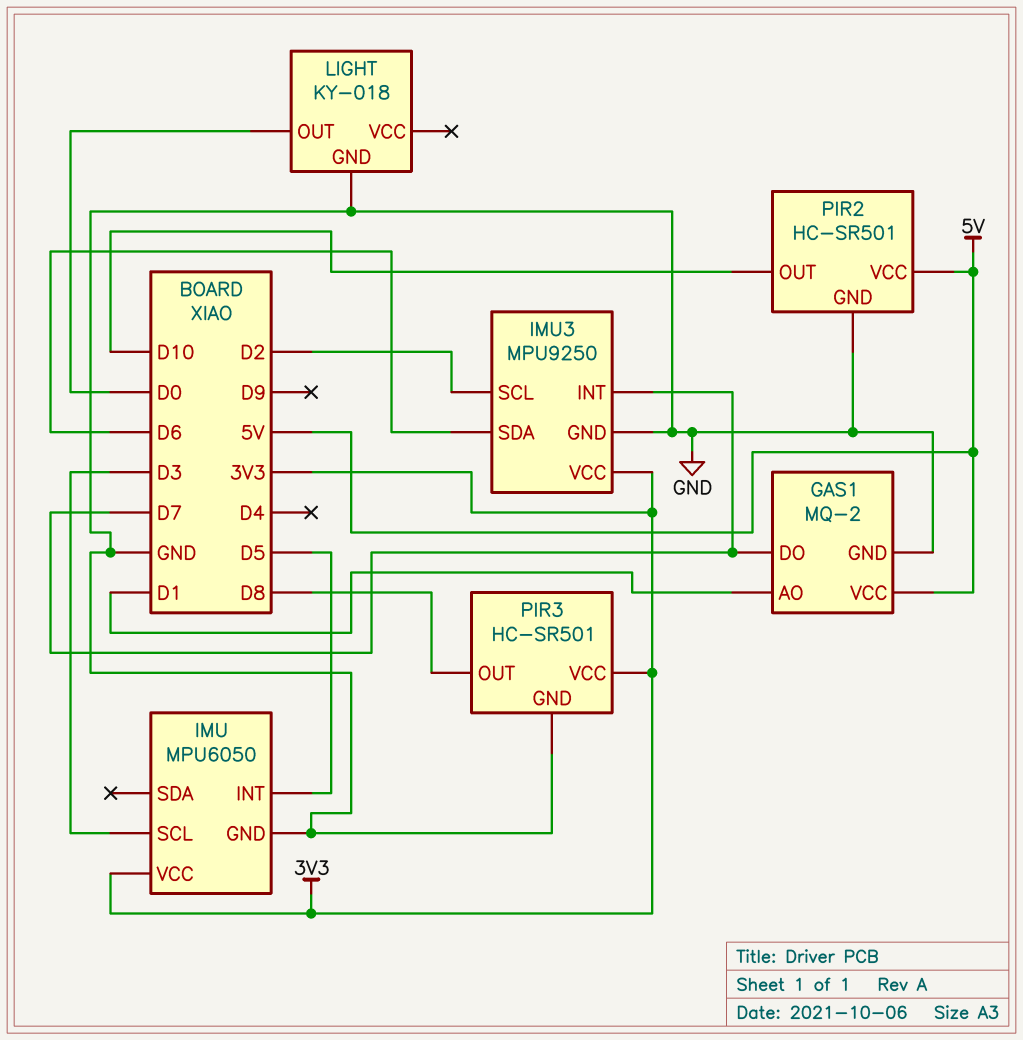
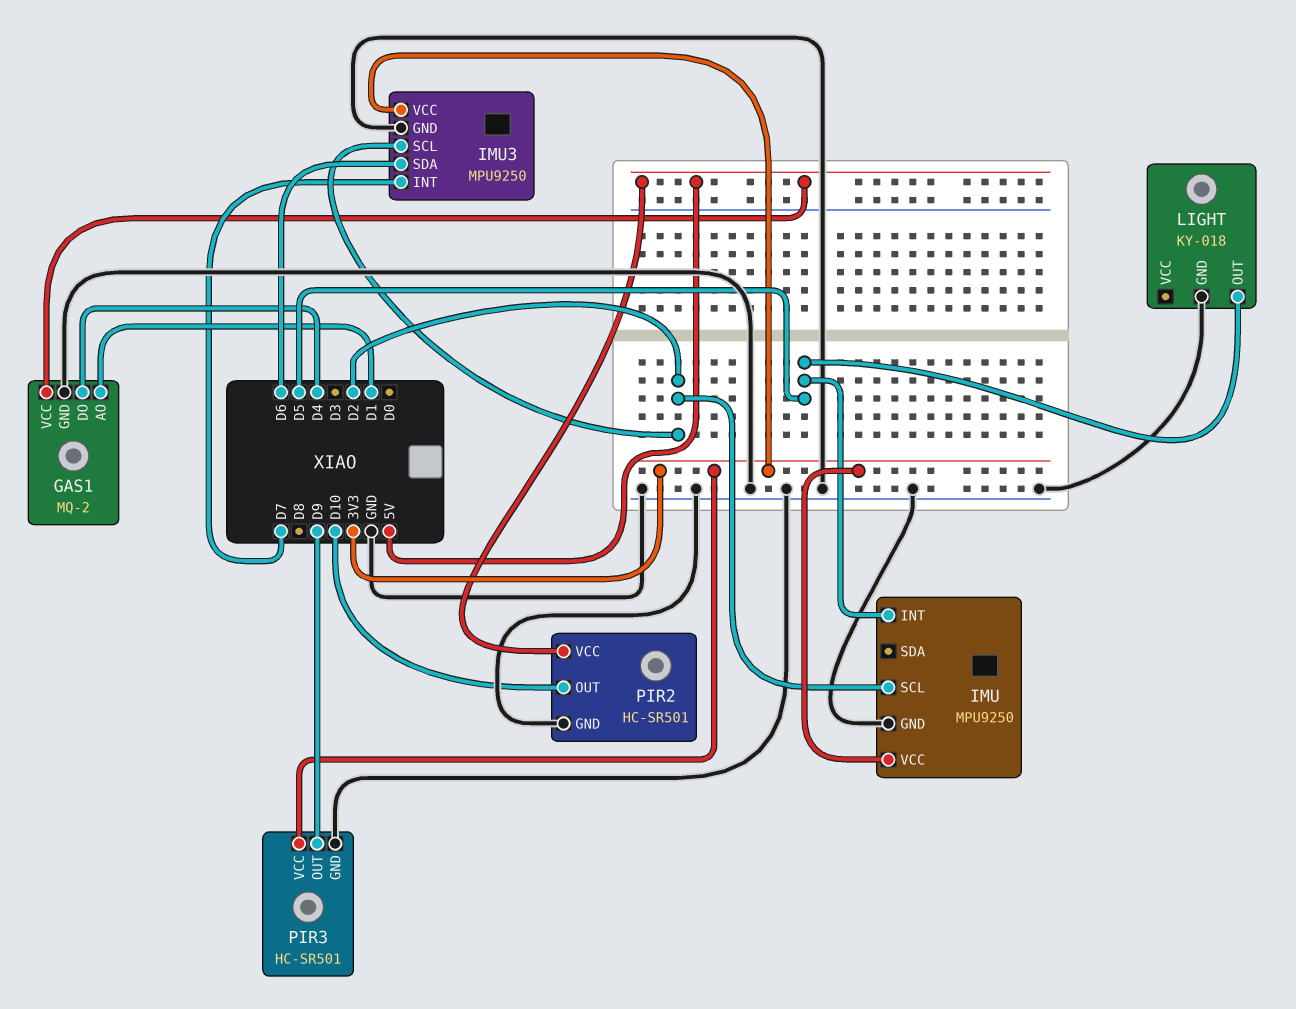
GAS1 pin DO: D7 -> D4
IMU: MPU6050 -> MPU9250
IMU pin SCL: D3 -> D2
LIGHT pin OUT: D0 -> D5
PIR3 pin OUT: D8 -> D9

